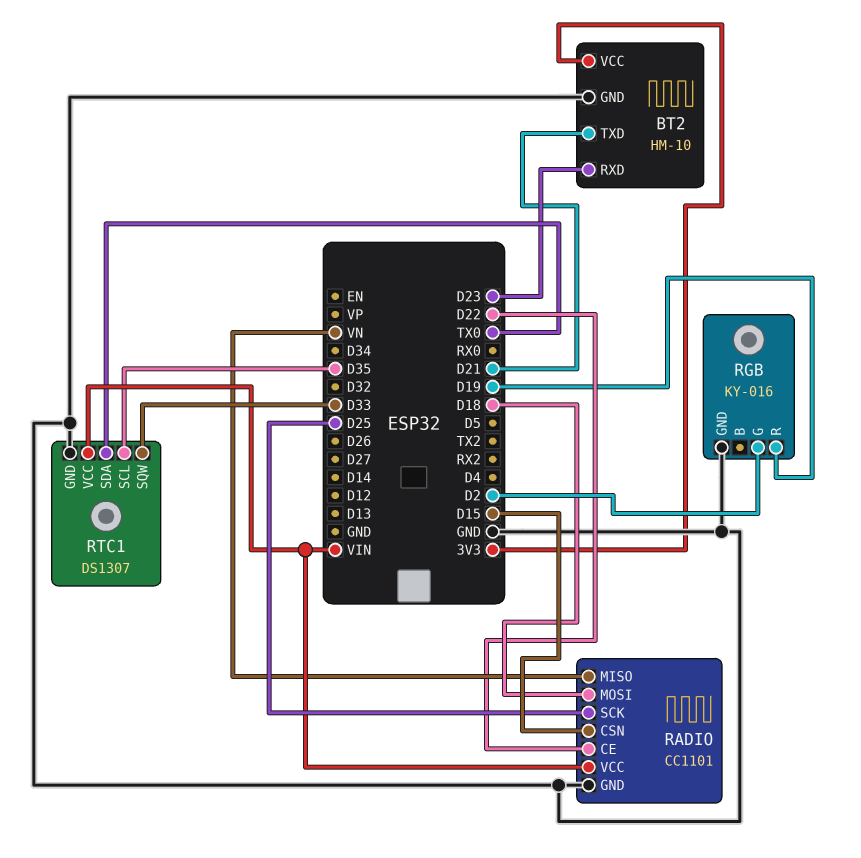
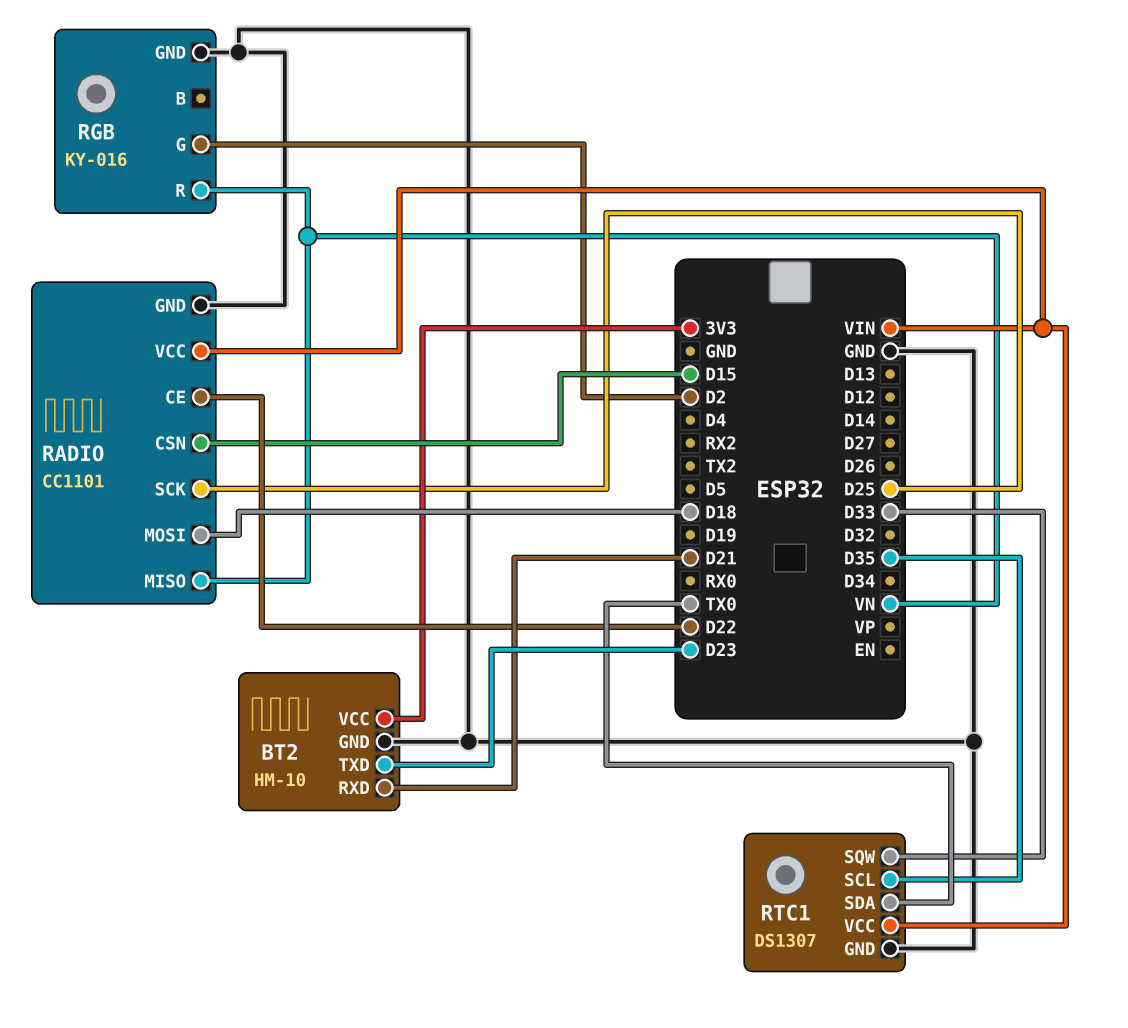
BT2 pin RXD: D23 -> D21
BT2 pin TXD: D21 -> D23
RGB pin R: D19 -> VN

